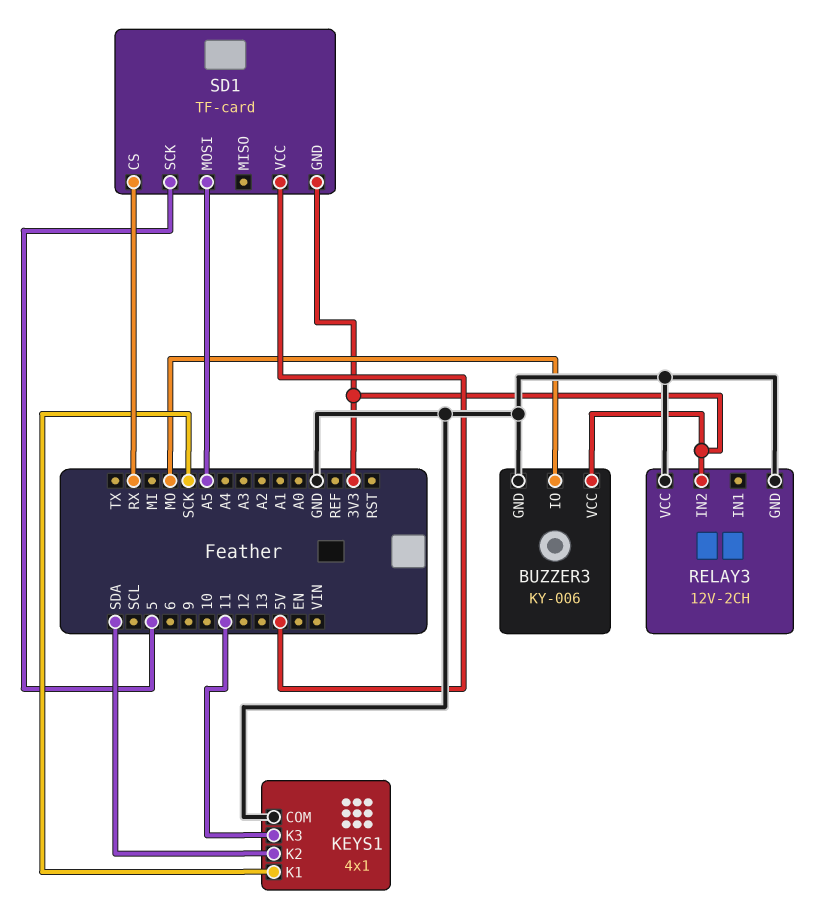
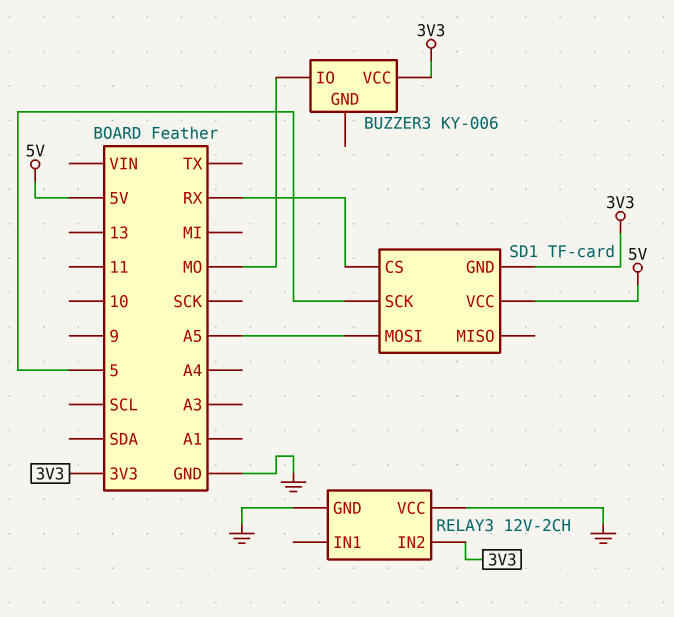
BUZZER3 pin GND: GND -> none
KEYS1: 4x1 -> none
KEYS1 pin COM: GND -> none
KEYS1 pin K1: SCK -> none
KEYS1 pin K2: SDA -> none
KEYS1 pin K3: 11 -> none

